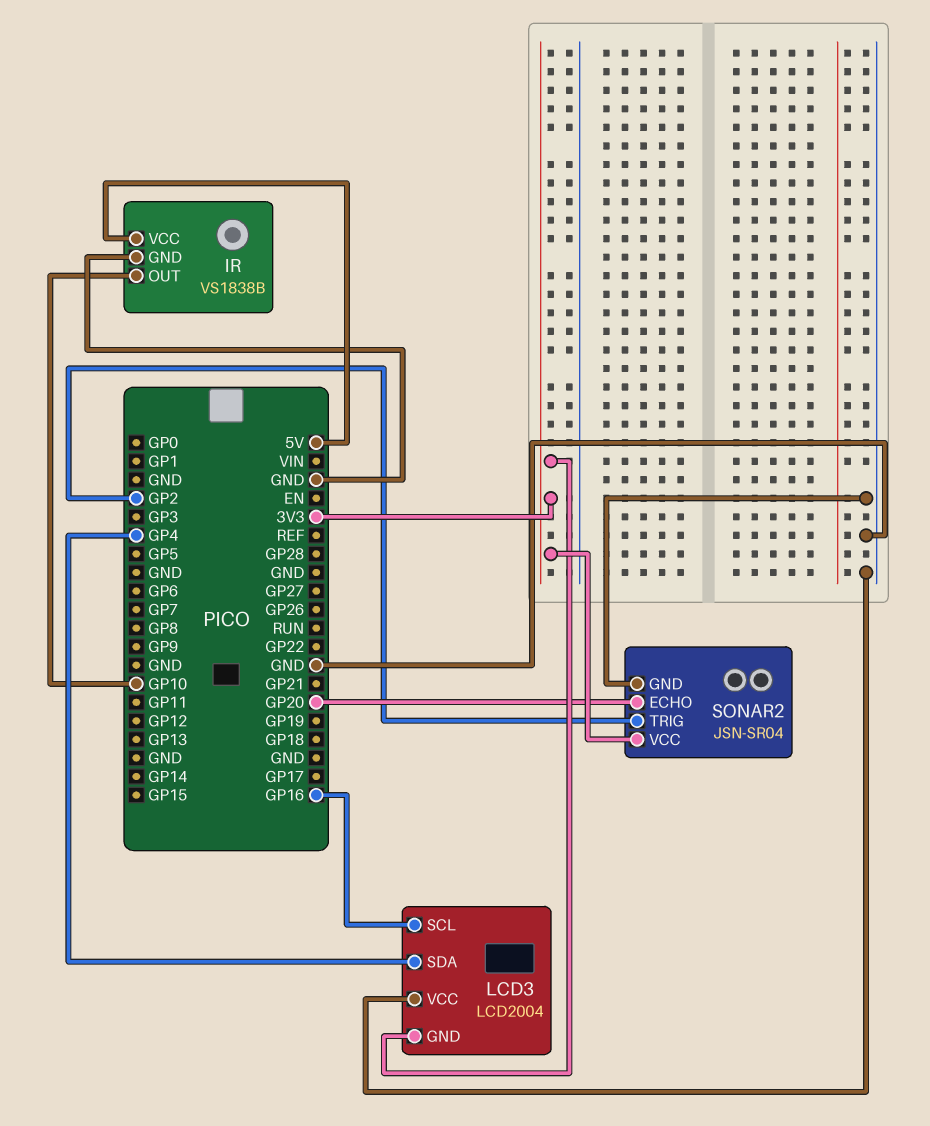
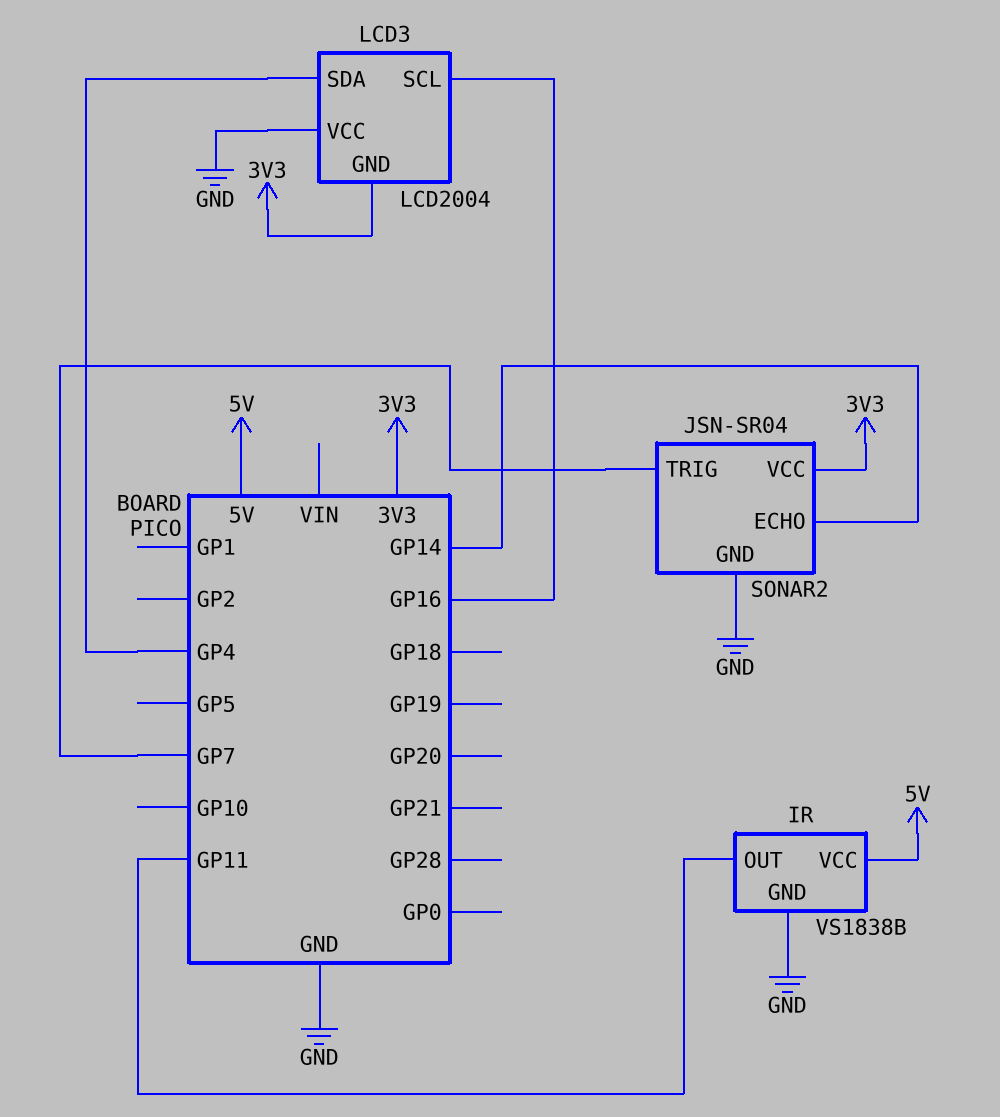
IR pin OUT: GP10 -> GP11
SONAR2 pin ECHO: GP20 -> GP14
SONAR2 pin TRIG: GP2 -> GP7

